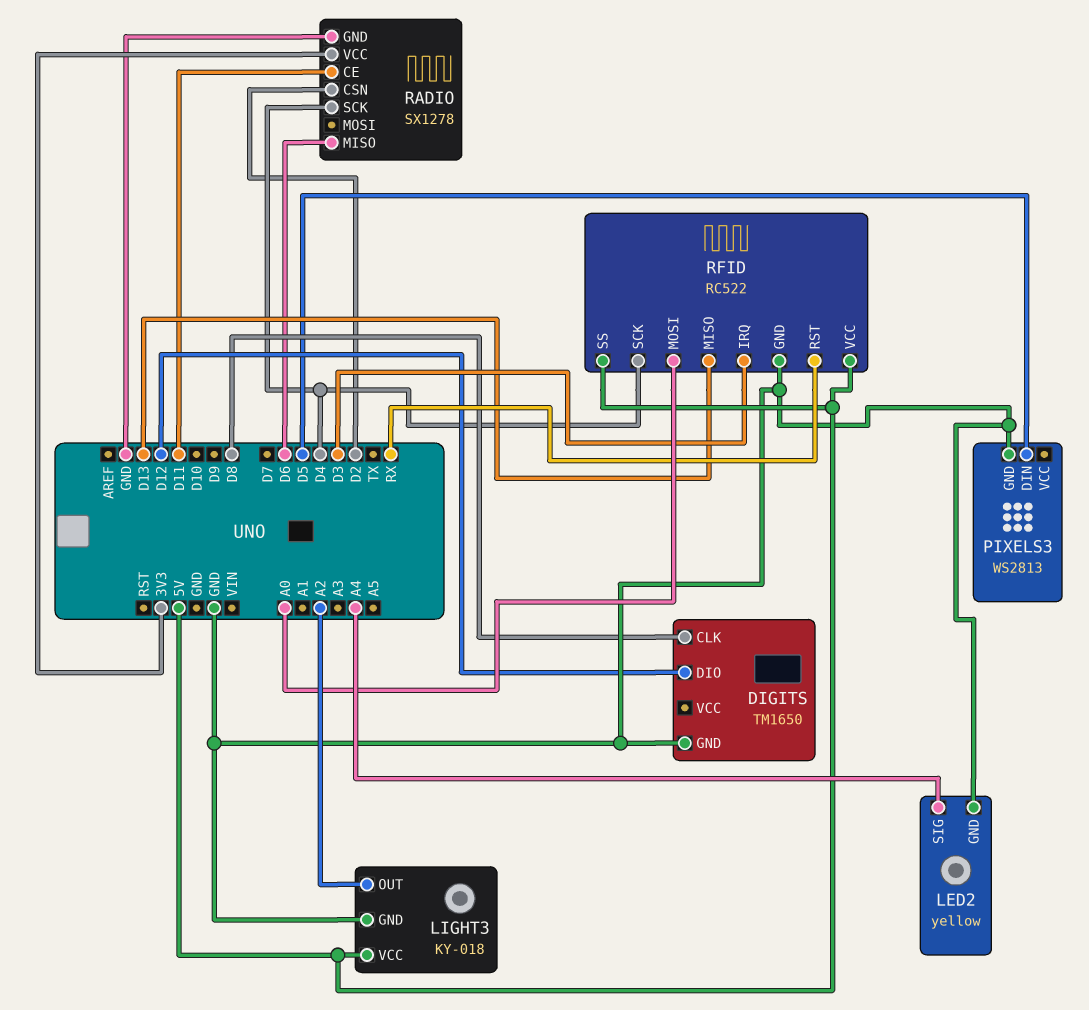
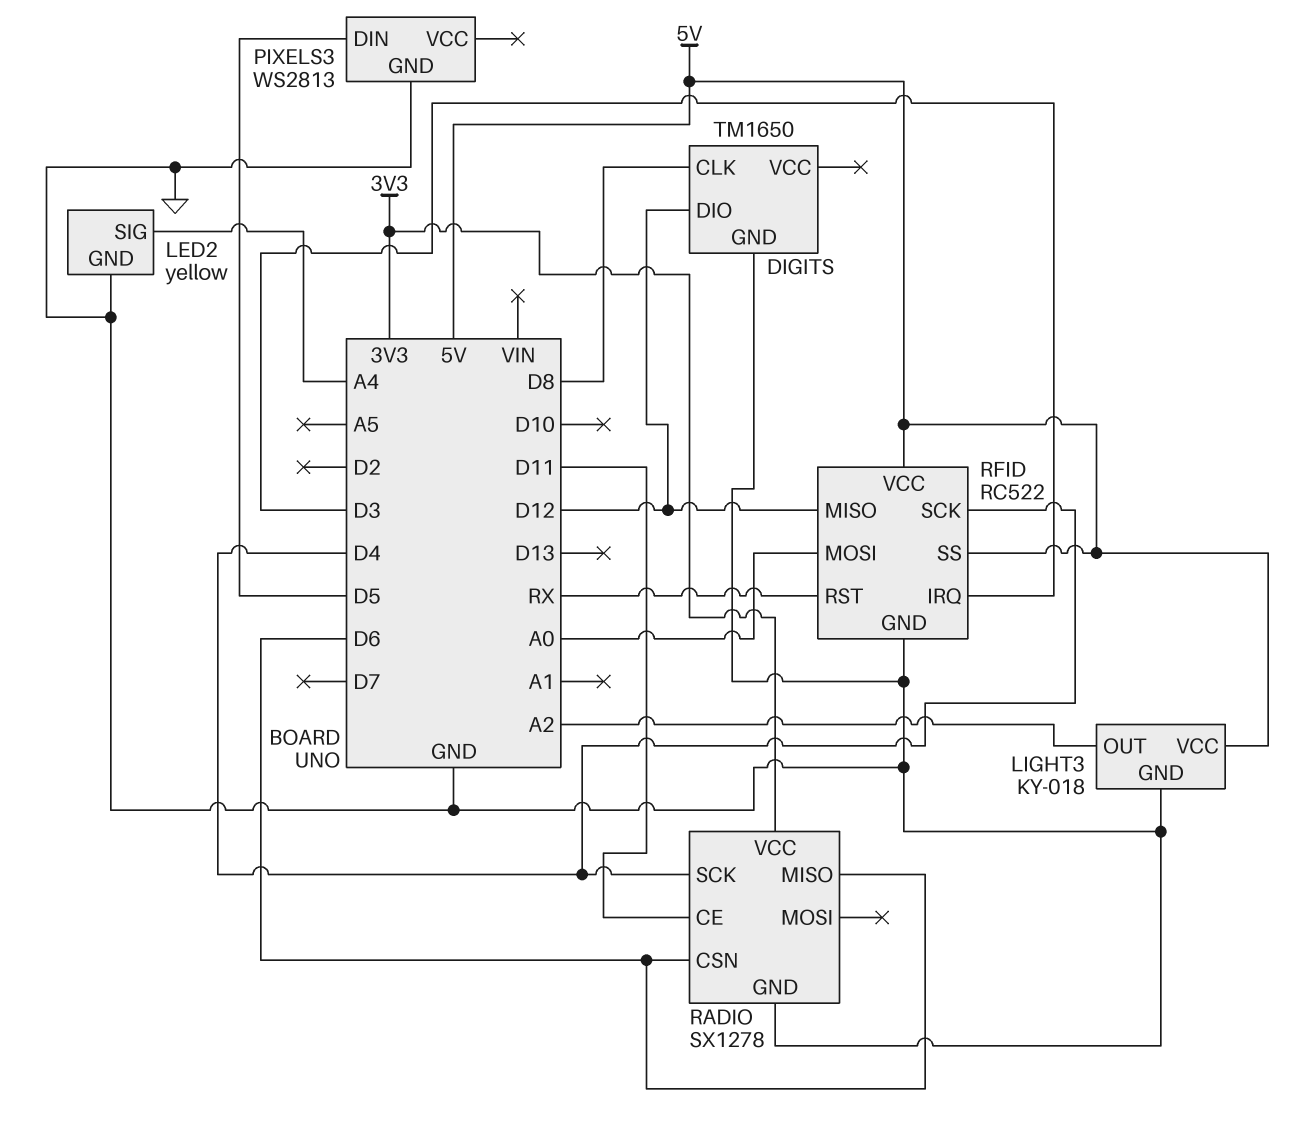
RADIO pin CSN: D2 -> D6
RFID pin MISO: D13 -> D12

